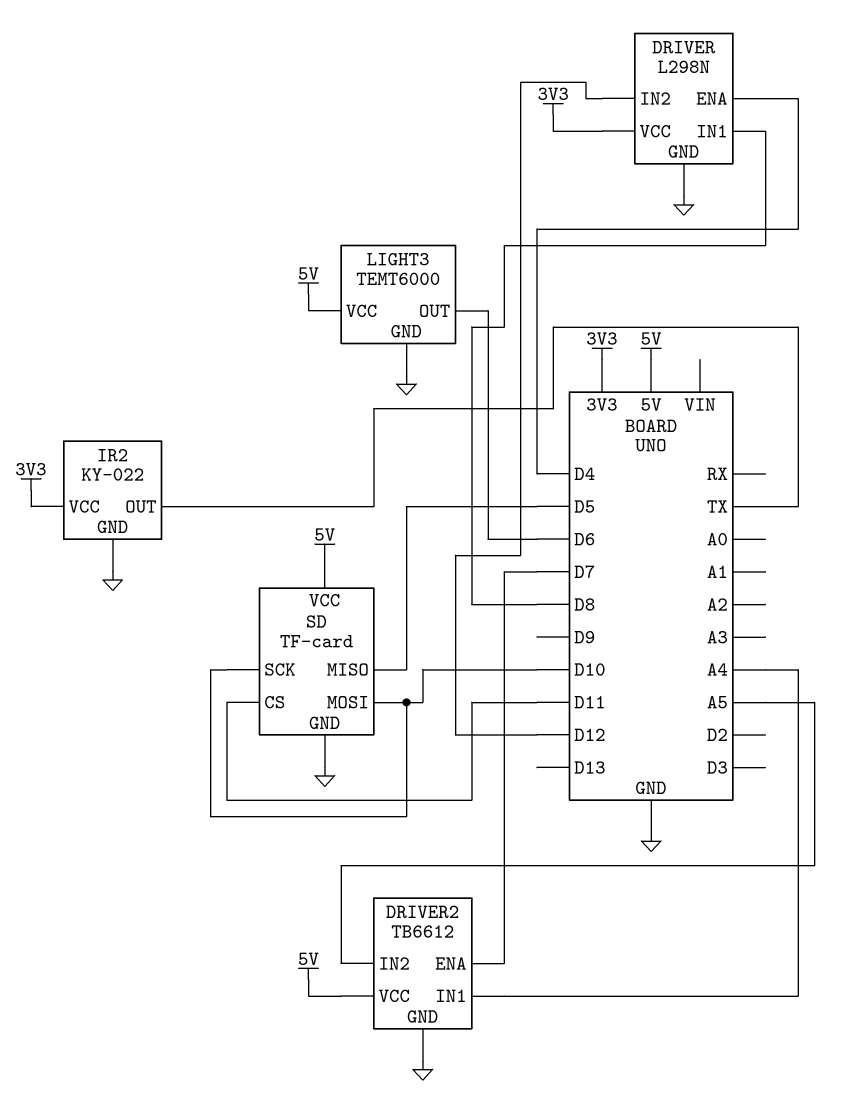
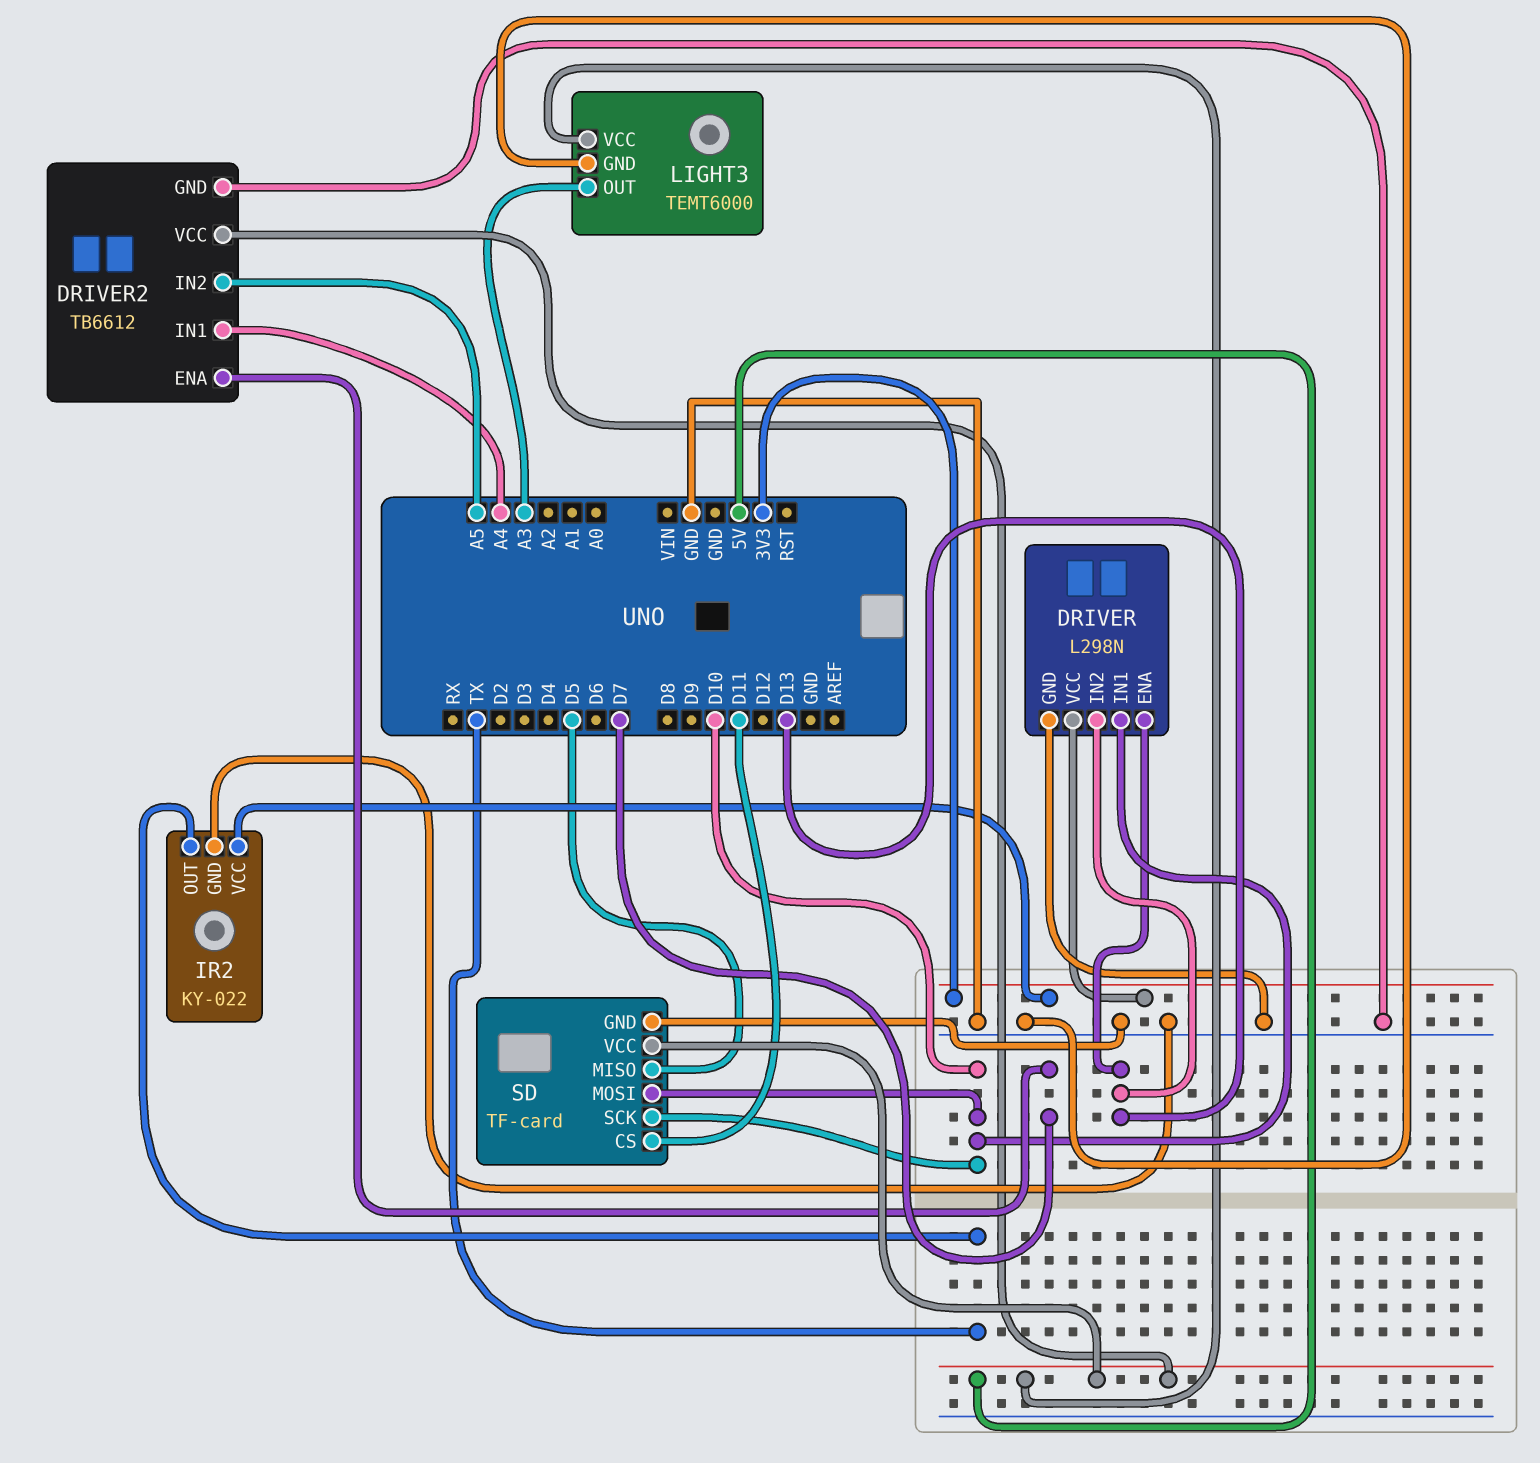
DRIVER pin ENA: D4 -> D13
DRIVER pin IN1: D8 -> D10
DRIVER pin IN2: D12 -> D13
LIGHT3 pin OUT: D6 -> A3

